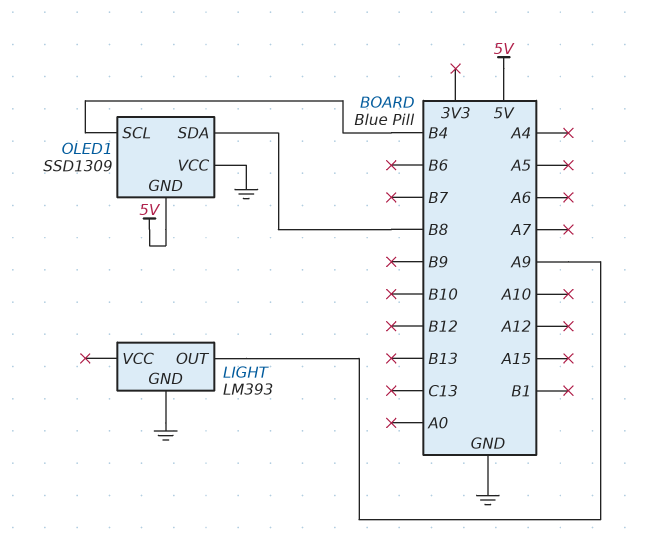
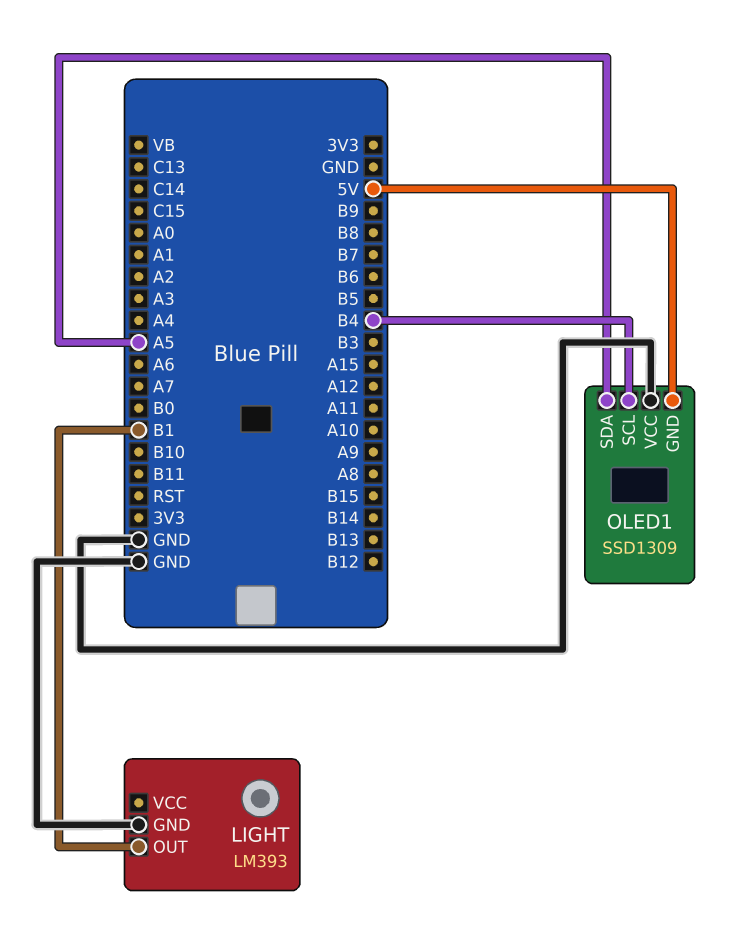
LIGHT pin OUT: A9 -> B1
OLED1 pin SDA: B8 -> A5

